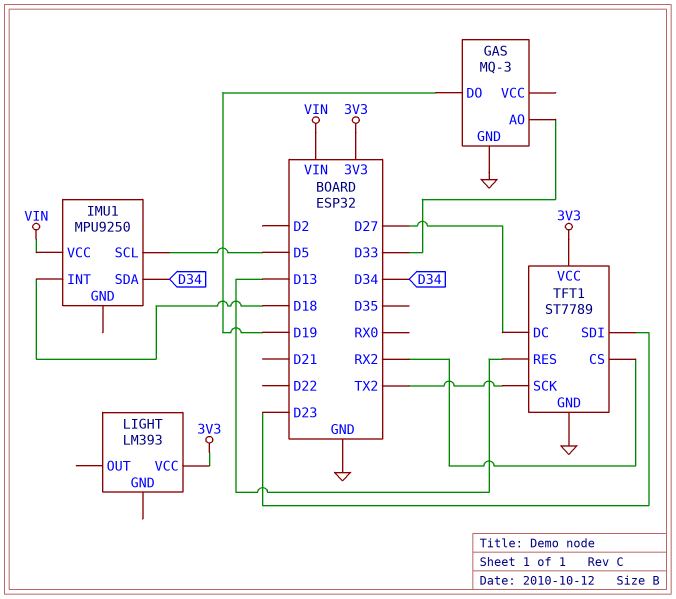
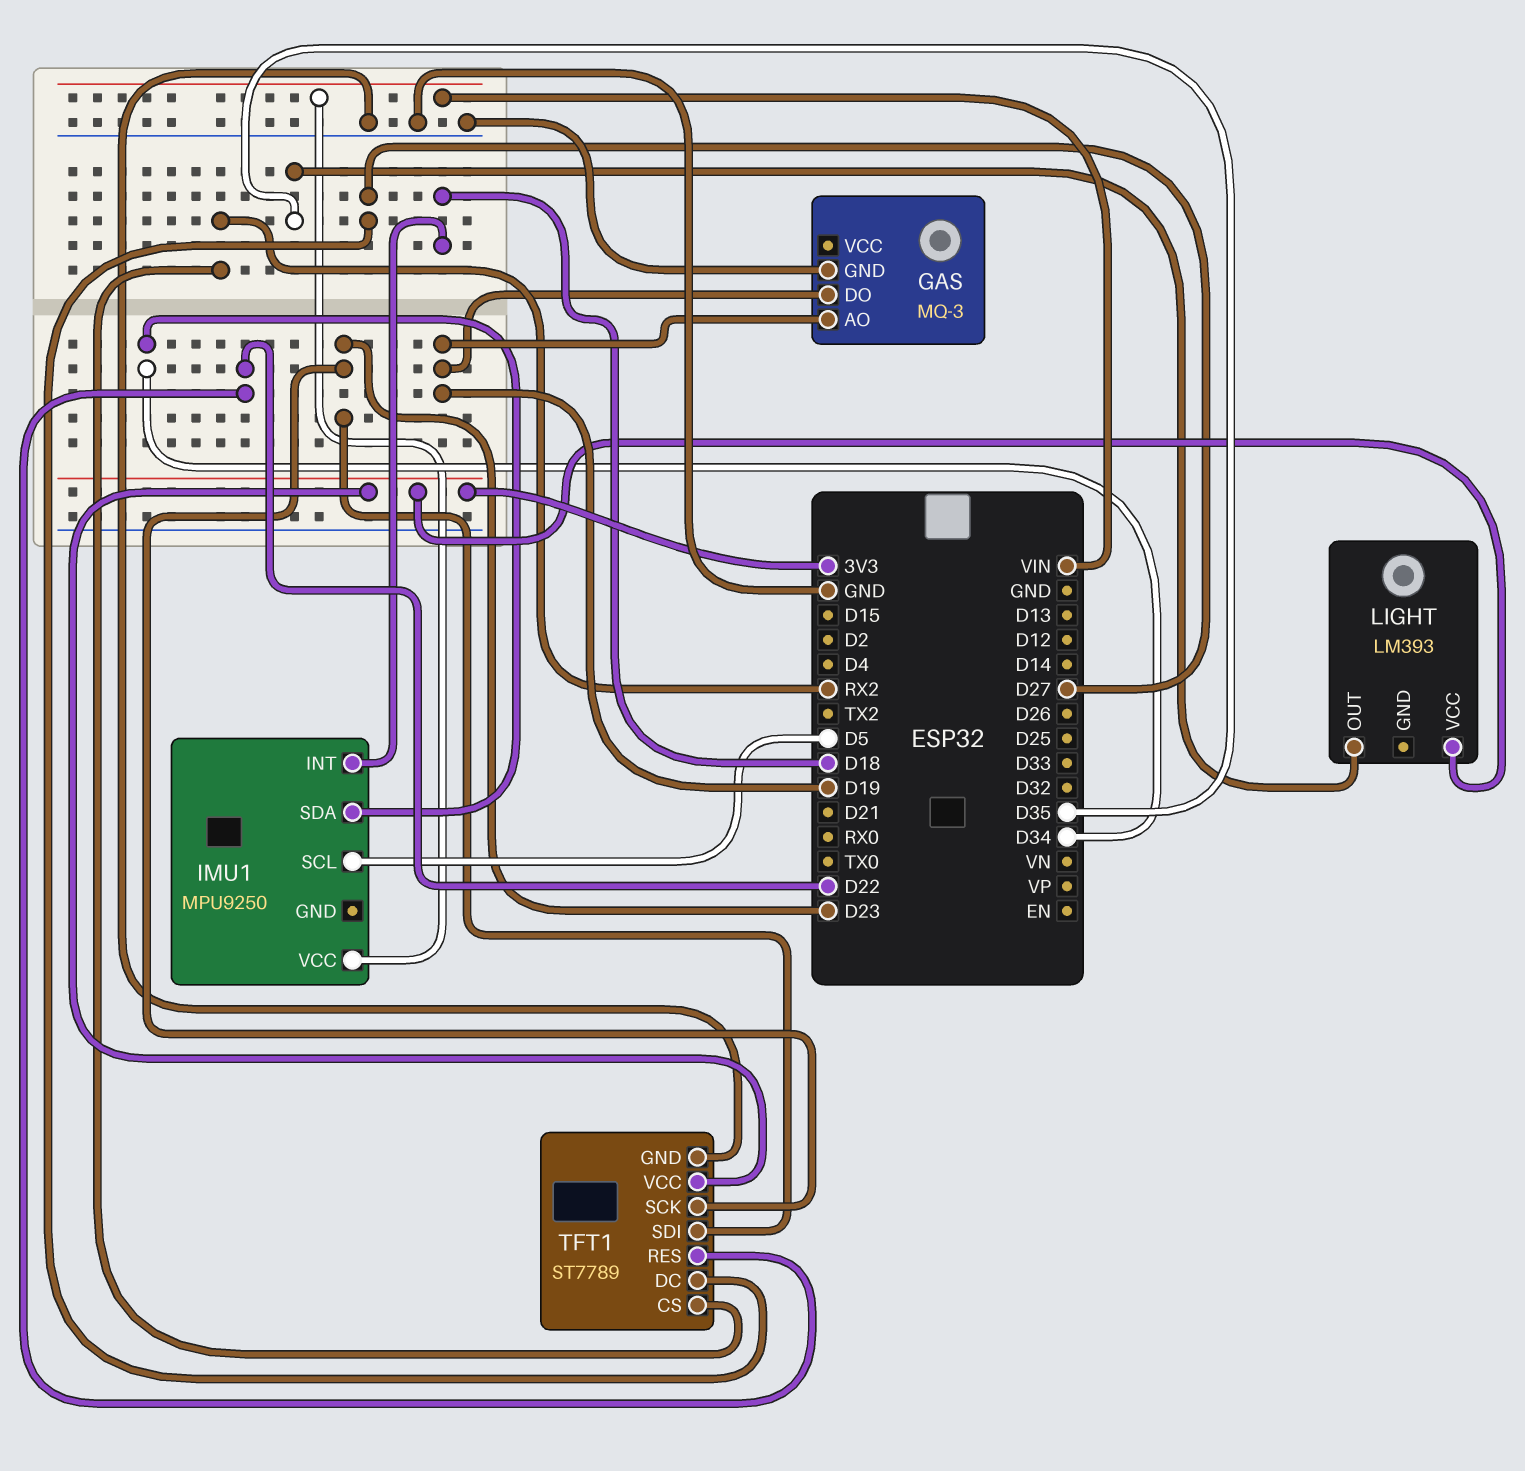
GAS pin AO: D33 -> D19
LIGHT pin OUT: none -> D35
TFT1 pin RES: D13 -> D22
TFT1 pin SCK: TX2 -> D23

